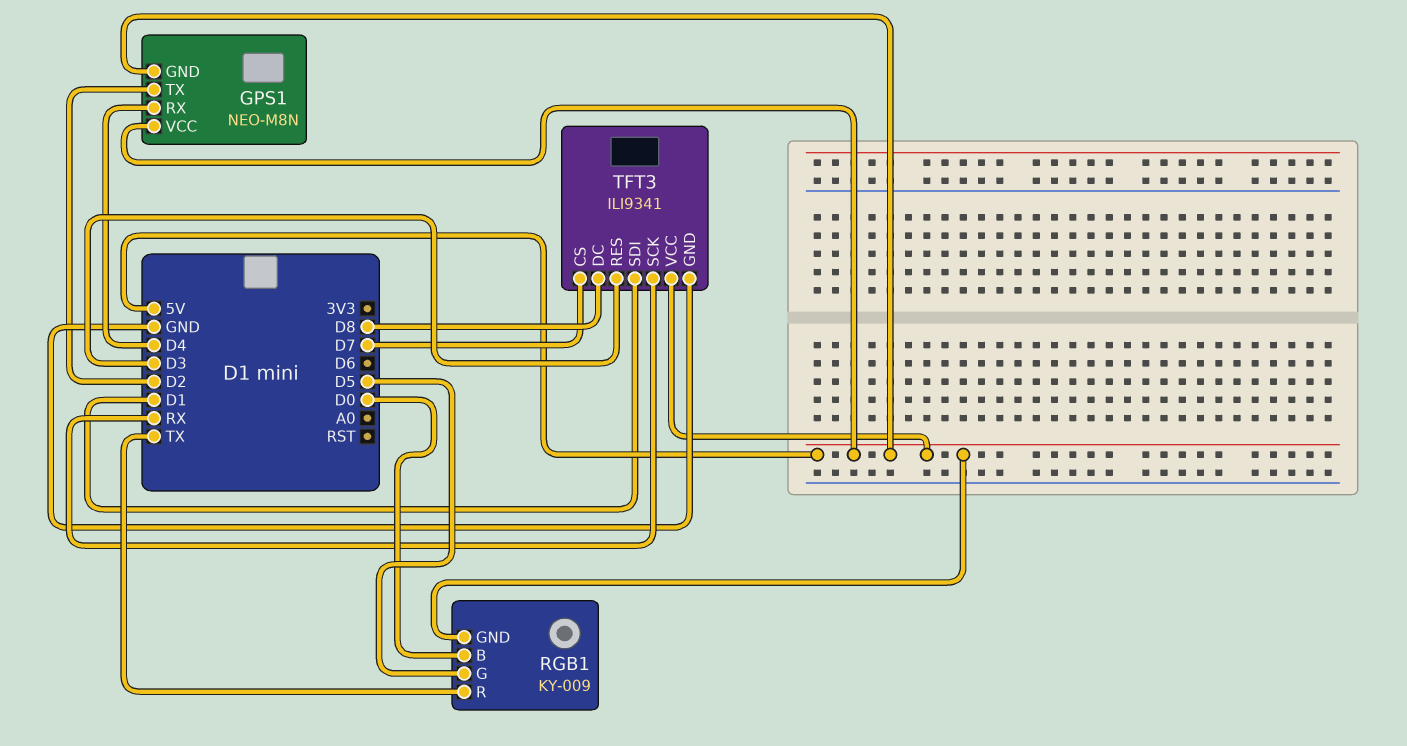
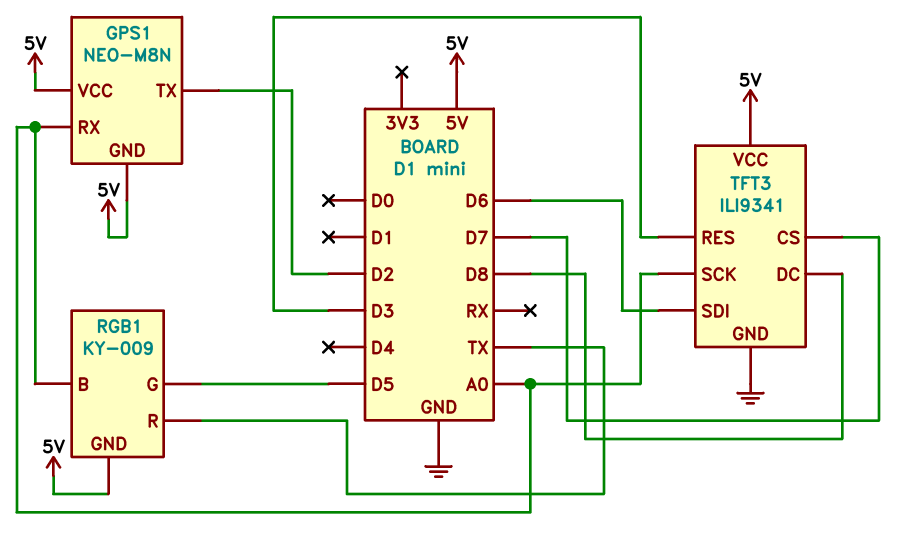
GPS1 pin RX: D4 -> A0
RGB1 pin B: D0 -> A0
TFT3 pin SCK: RX -> A0
TFT3 pin SDI: D1 -> D6

